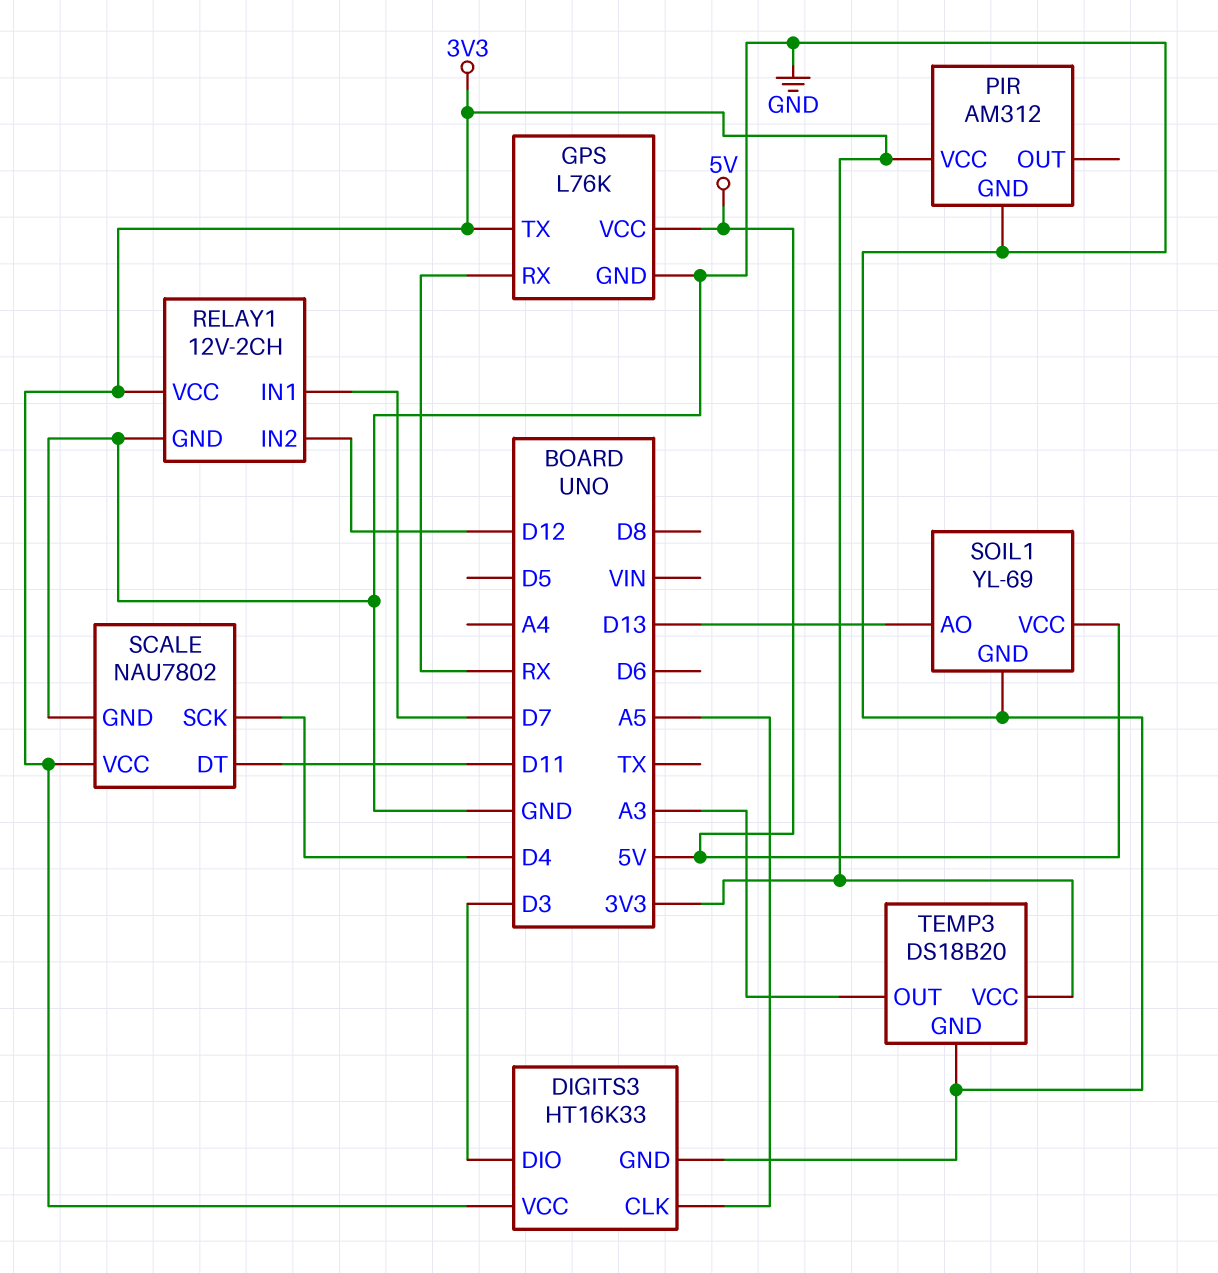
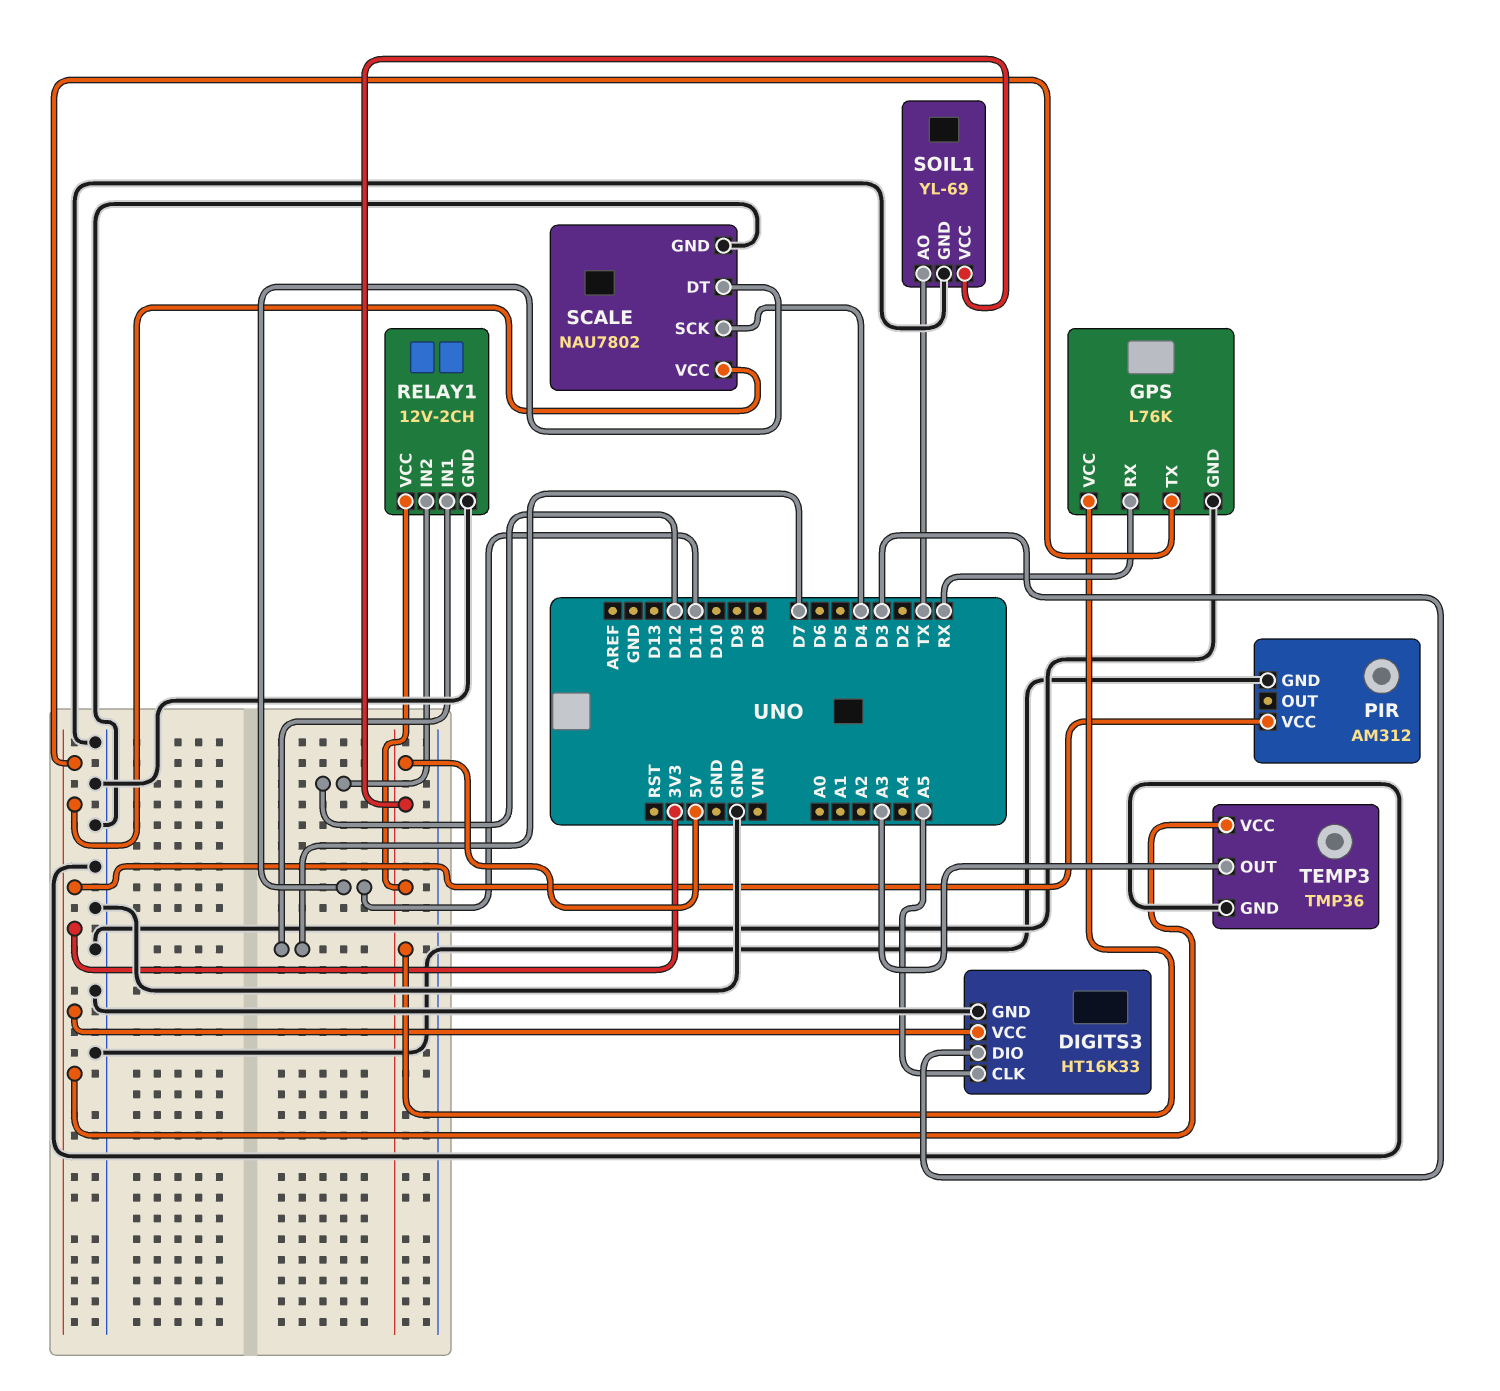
RELAY1 pin VCC: 3V3 -> 5V
SOIL1 pin AO: D13 -> TX
TEMP3: DS18B20 -> TMP36

